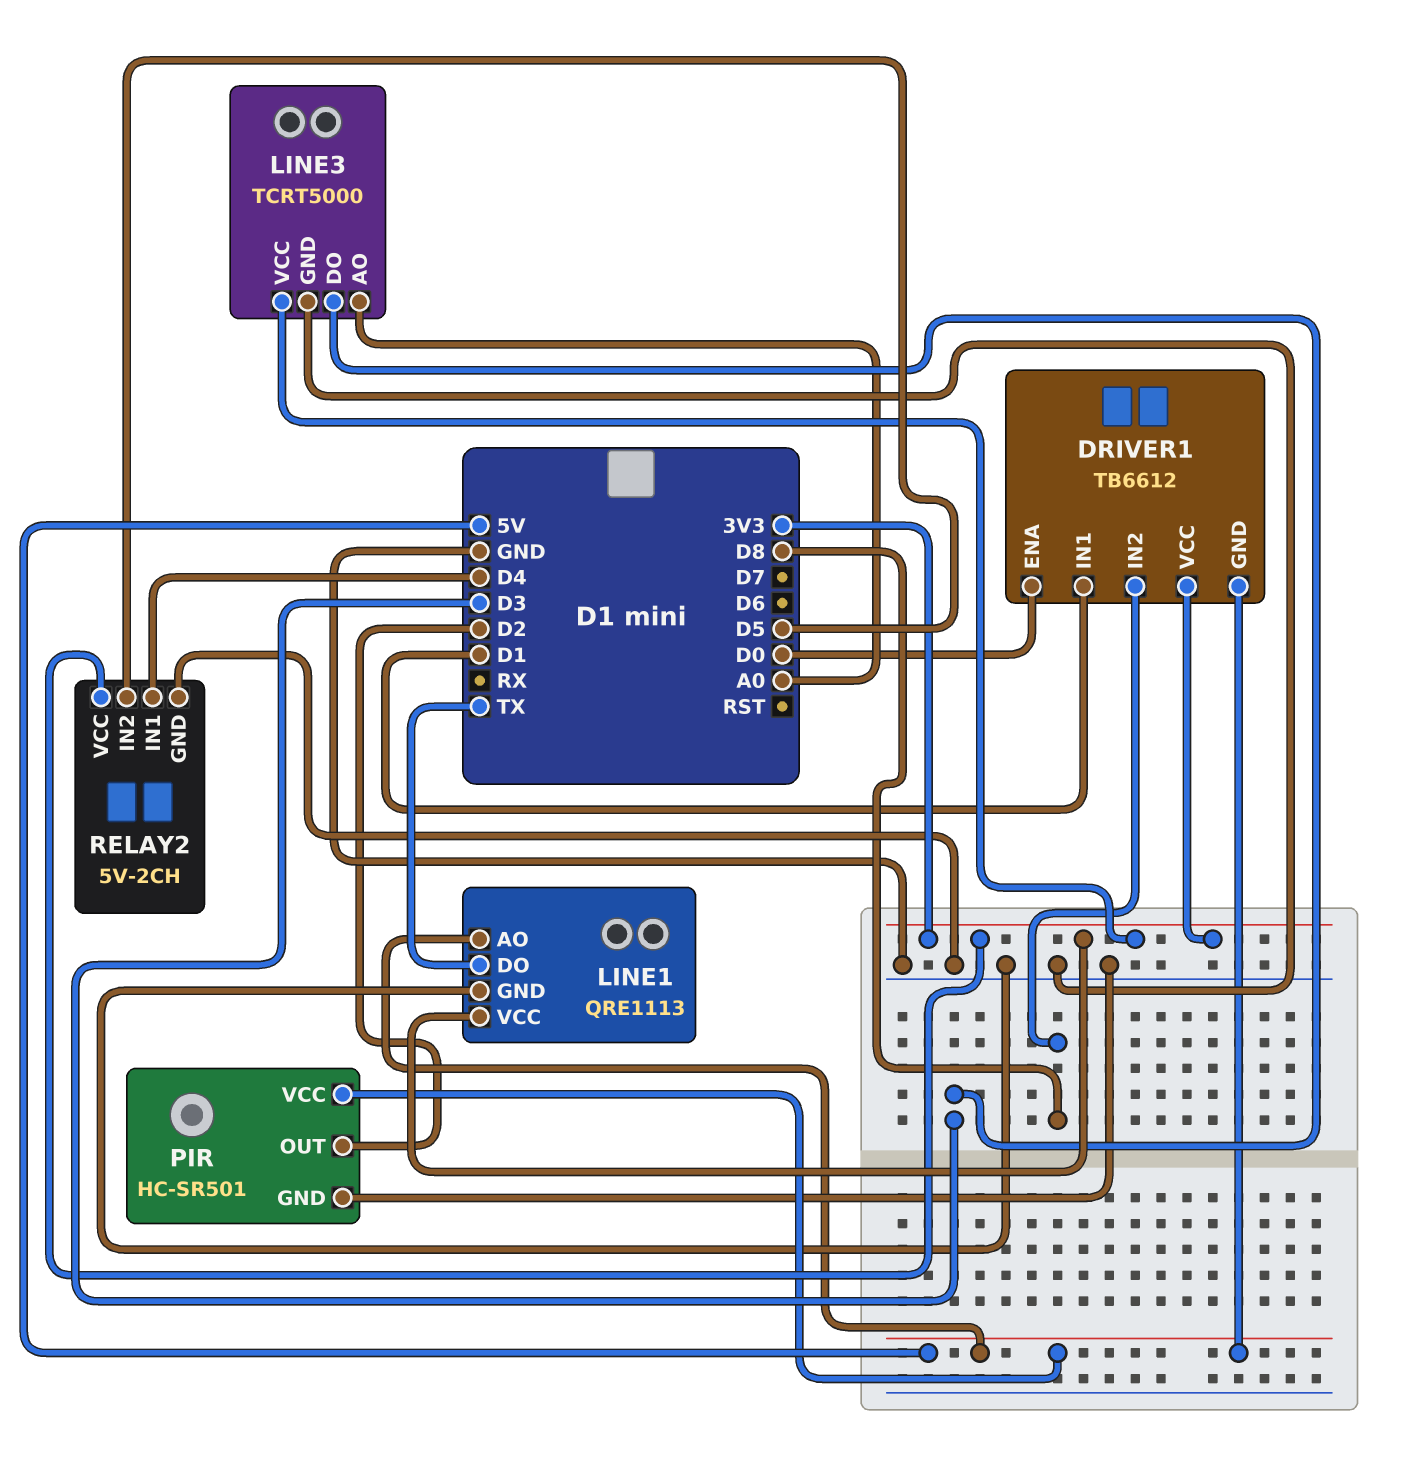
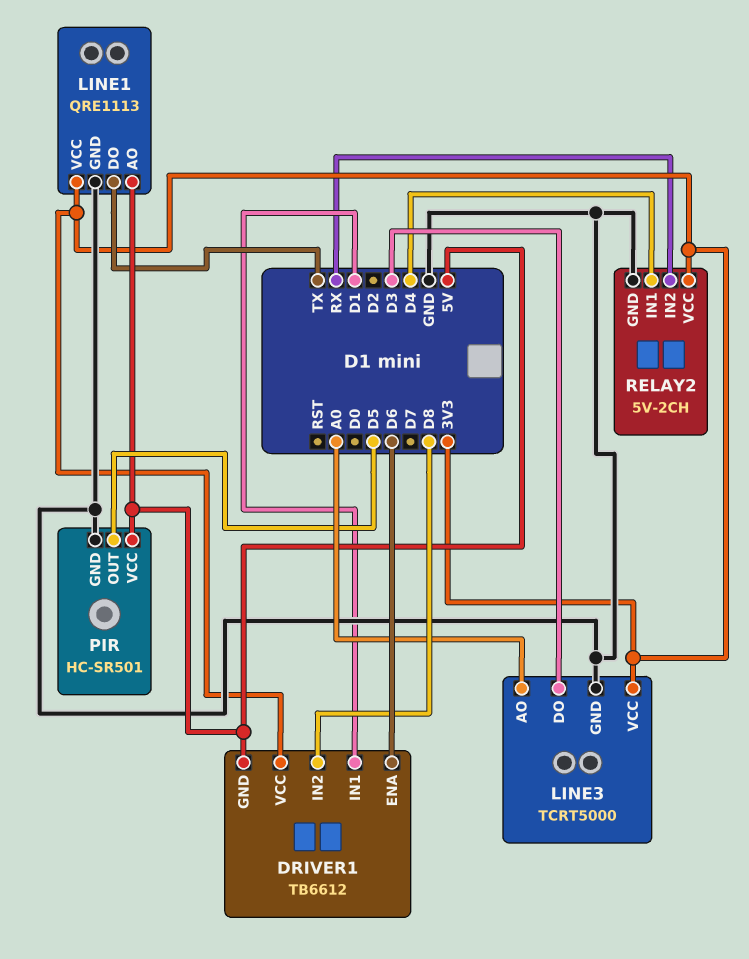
DRIVER1 pin ENA: D0 -> D6
PIR pin OUT: D2 -> D5
RELAY2 pin IN2: D5 -> RX

